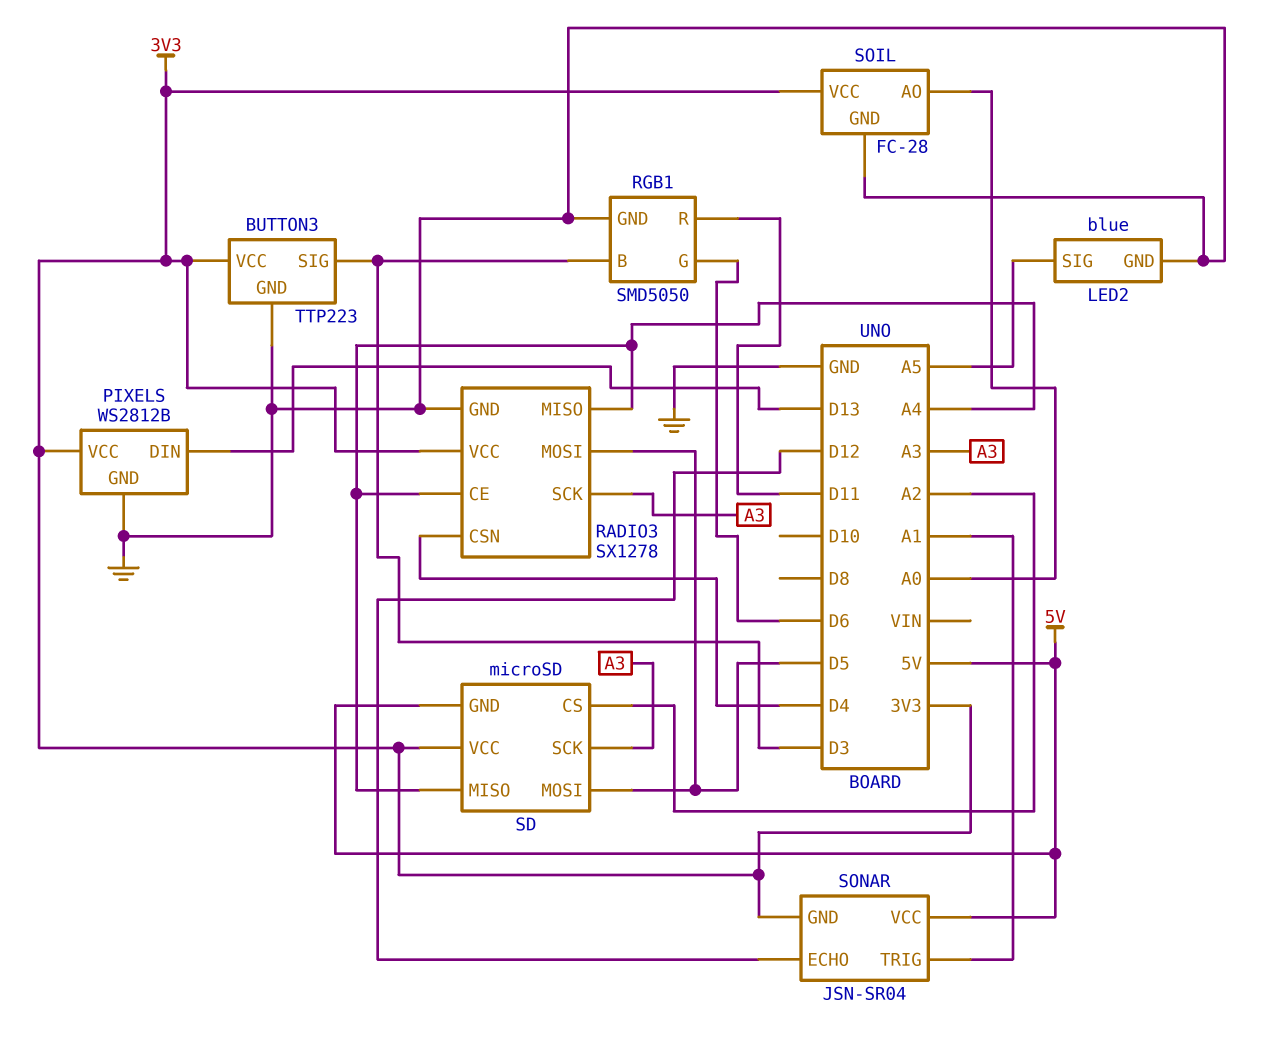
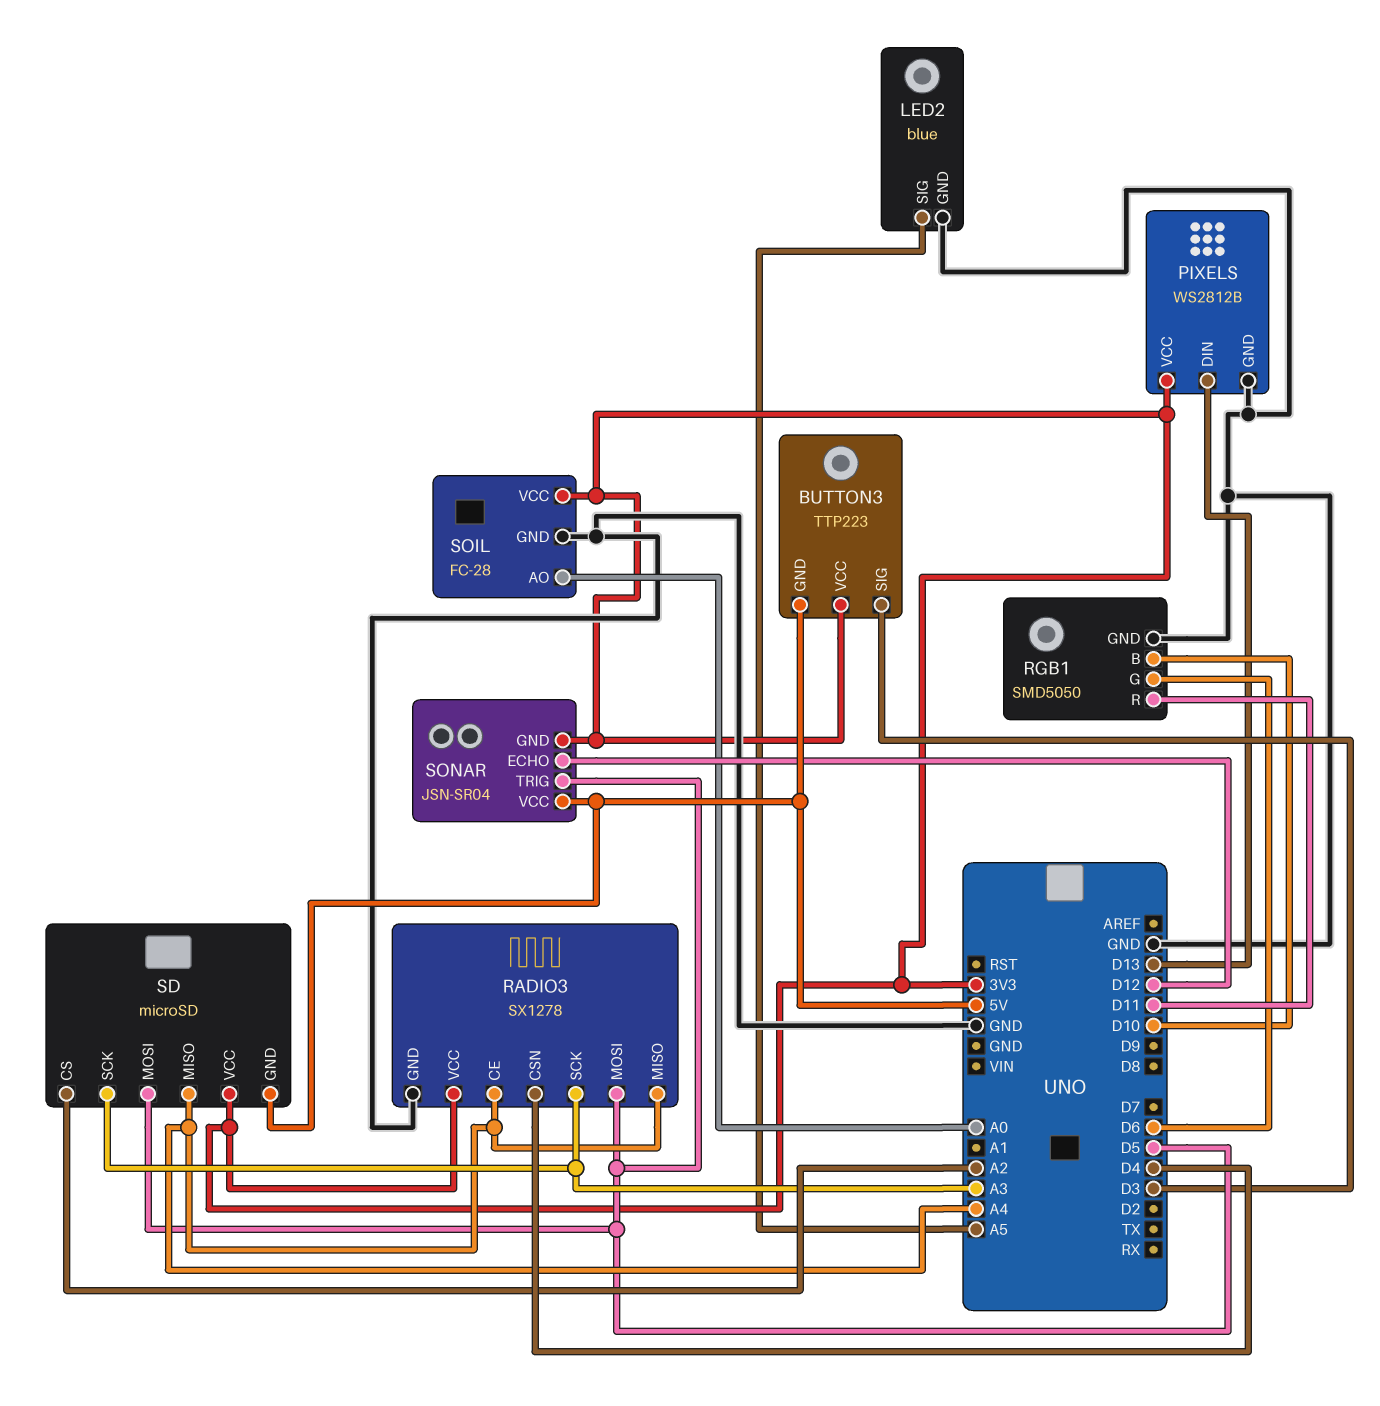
BUTTON3 pin GND: GND -> 5V
RGB1 pin B: D3 -> D10
SONAR pin TRIG: A1 -> D5

